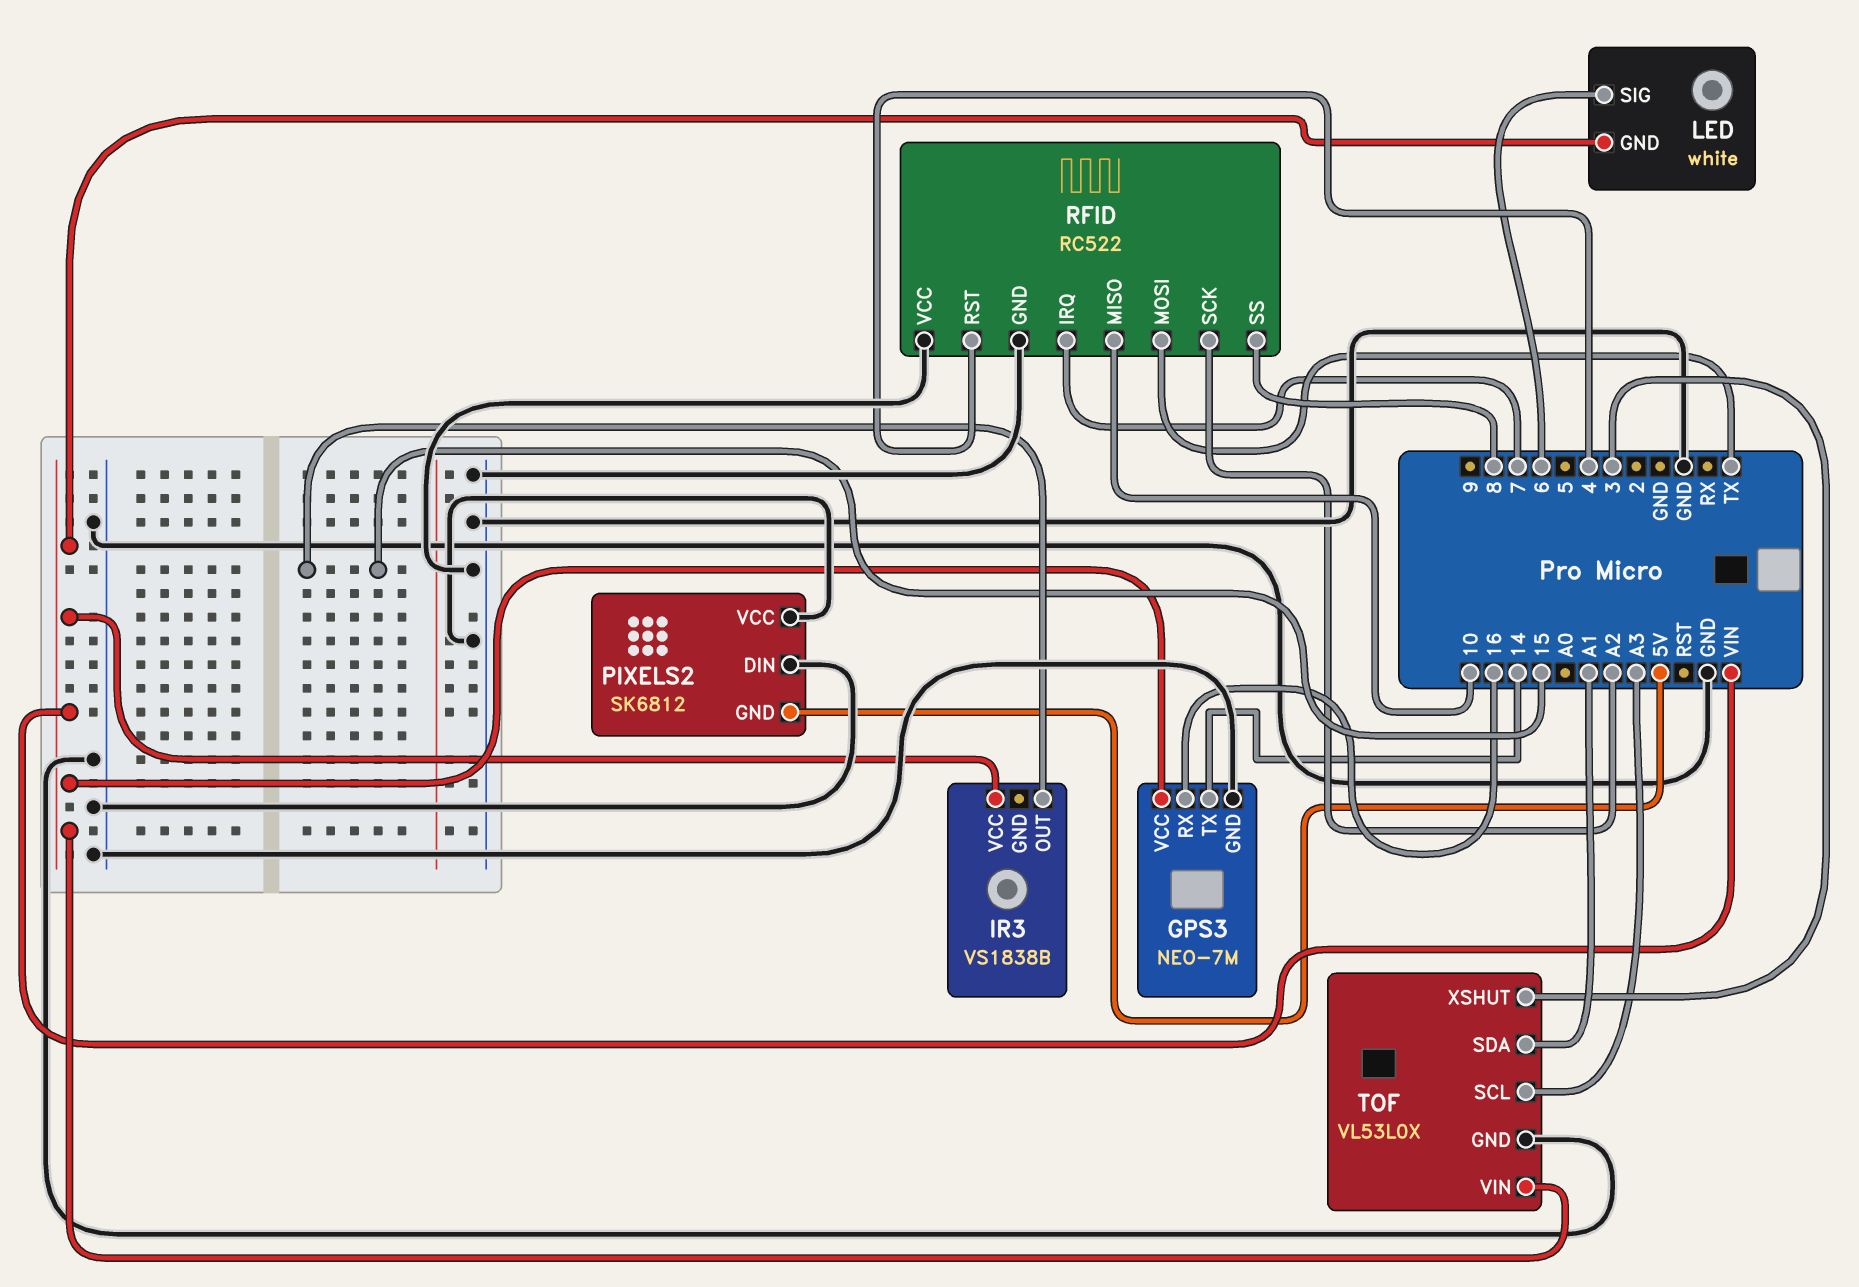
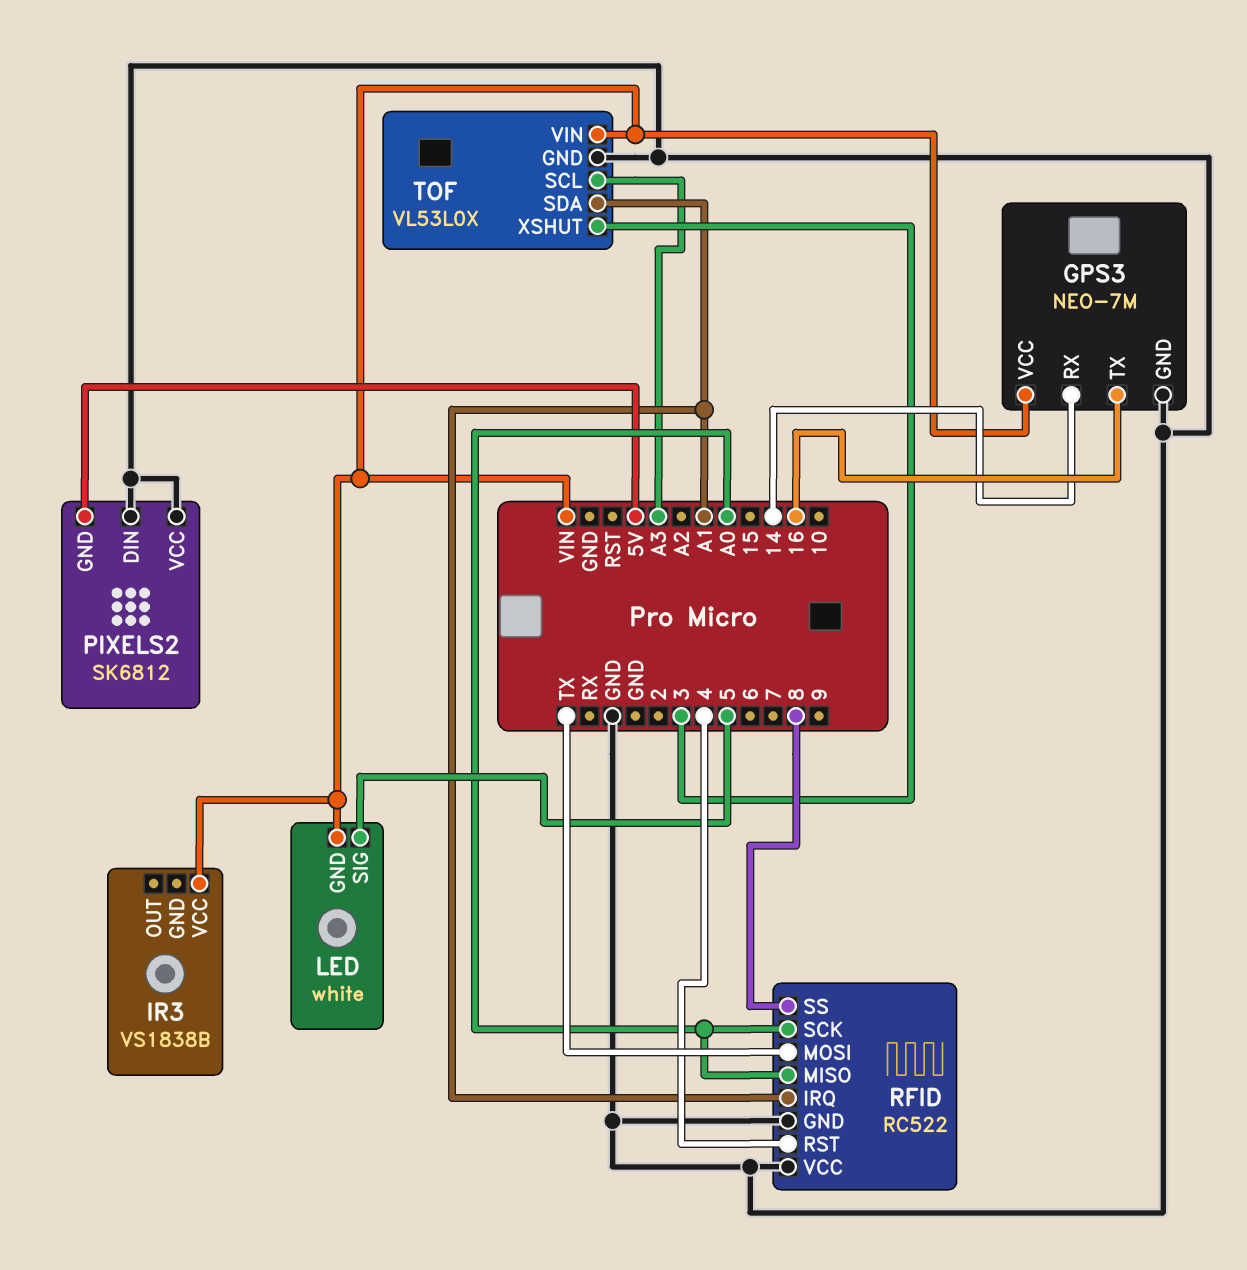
GPS3 pin RX: 16 -> 14
GPS3 pin TX: 14 -> 16
IR3 pin OUT: 15 -> none
LED pin SIG: 6 -> 5
RFID pin IRQ: 7 -> A1
RFID pin MISO: 10 -> A0
RFID pin SCK: A2 -> A0

